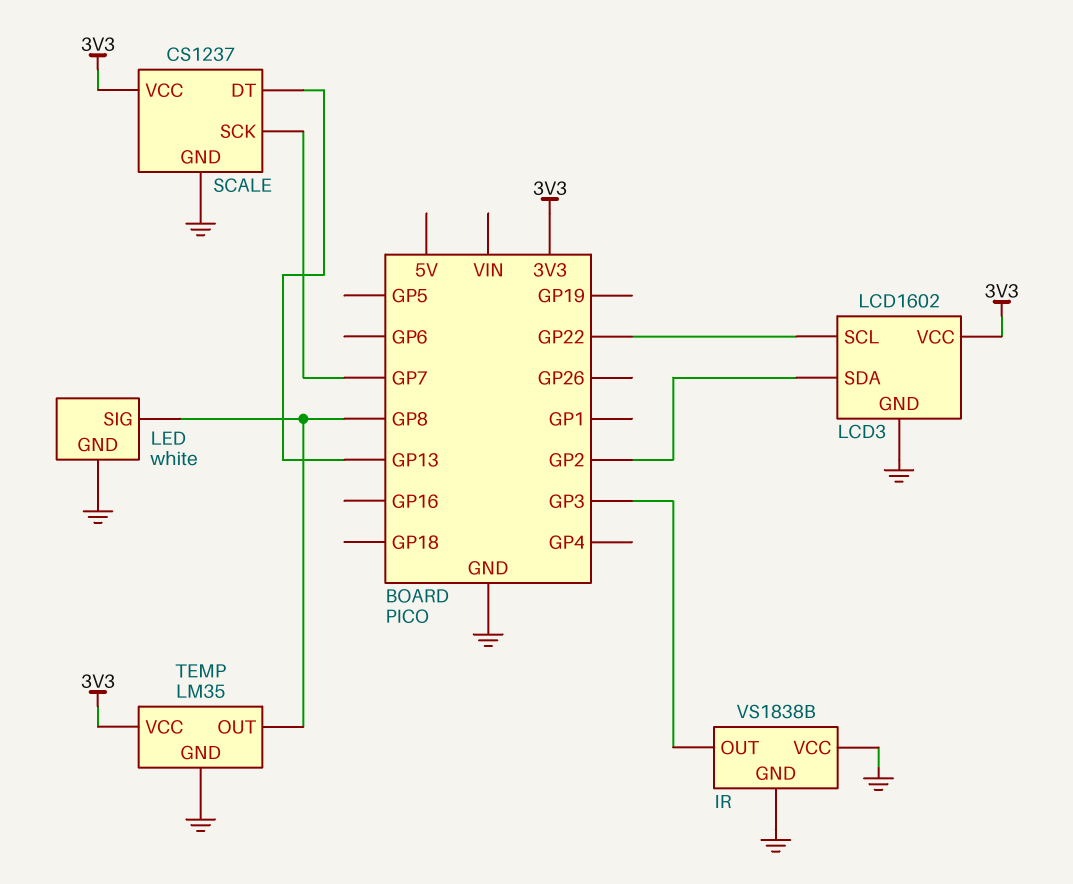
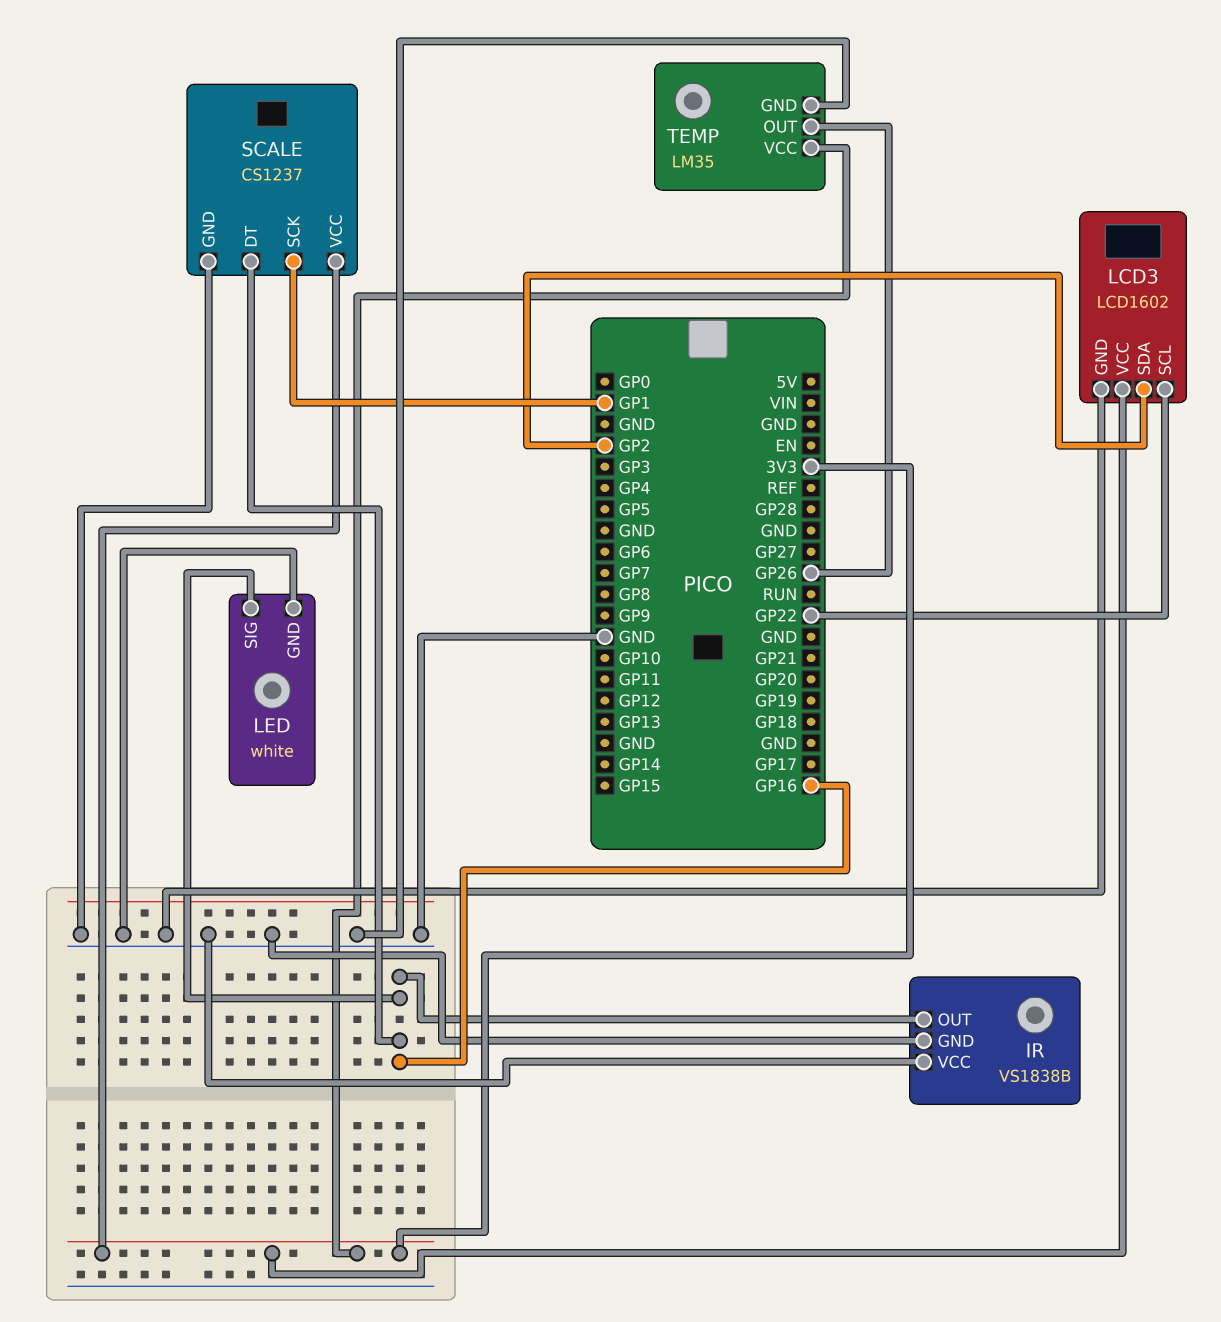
IR pin OUT: GP3 -> GP16
LED pin SIG: GP8 -> GP16
SCALE pin DT: GP13 -> GP16
SCALE pin SCK: GP7 -> GP1
TEMP pin OUT: GP8 -> GP26

